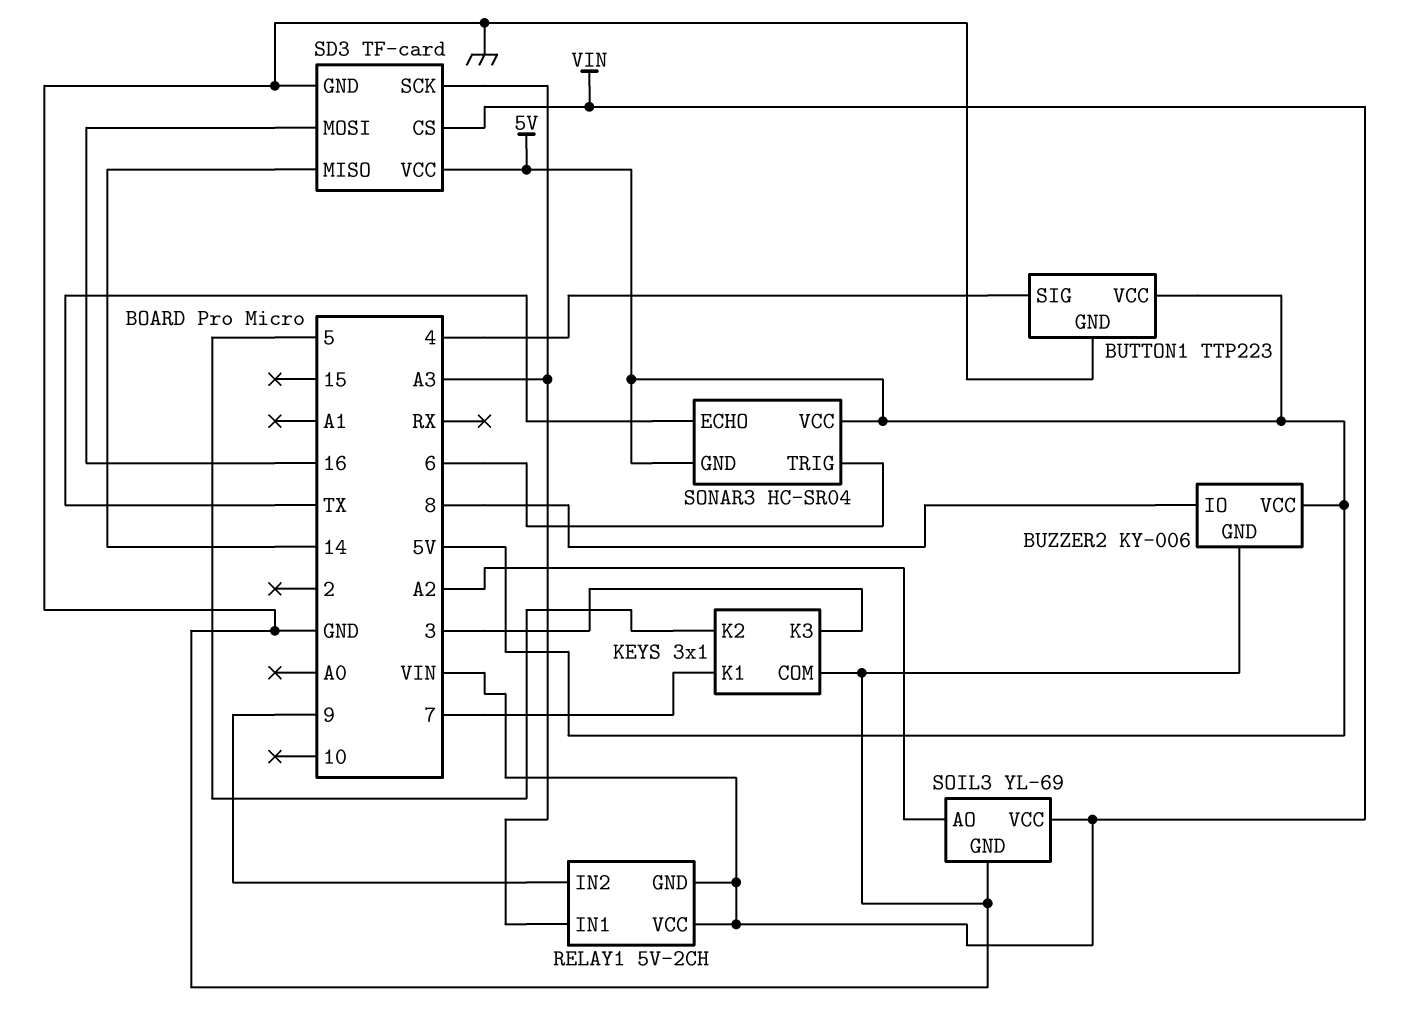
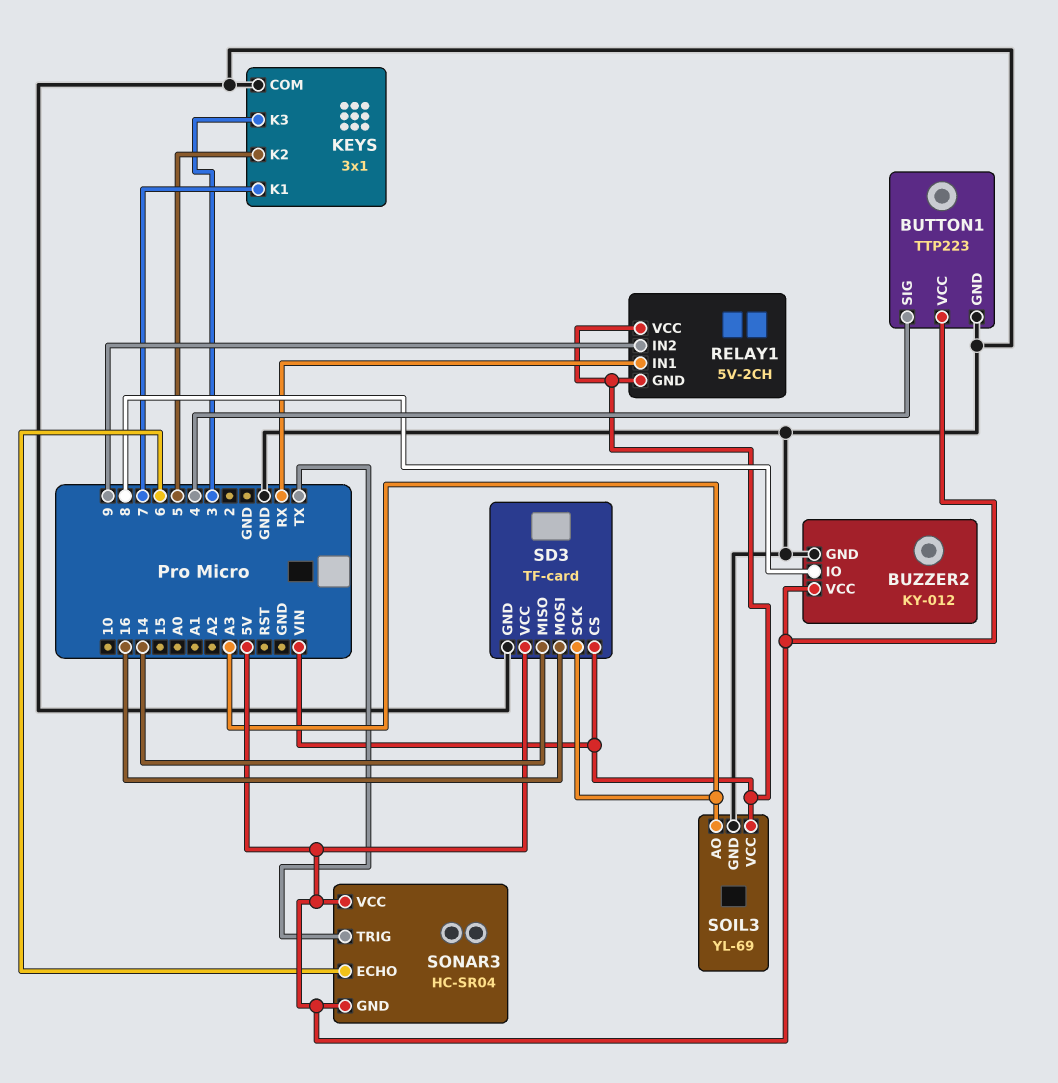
BUZZER2: KY-006 -> KY-012
RELAY1 pin IN1: A3 -> RX
SOIL3 pin AO: A2 -> A3
SONAR3 pin ECHO: TX -> 6
SONAR3 pin TRIG: 6 -> TX

